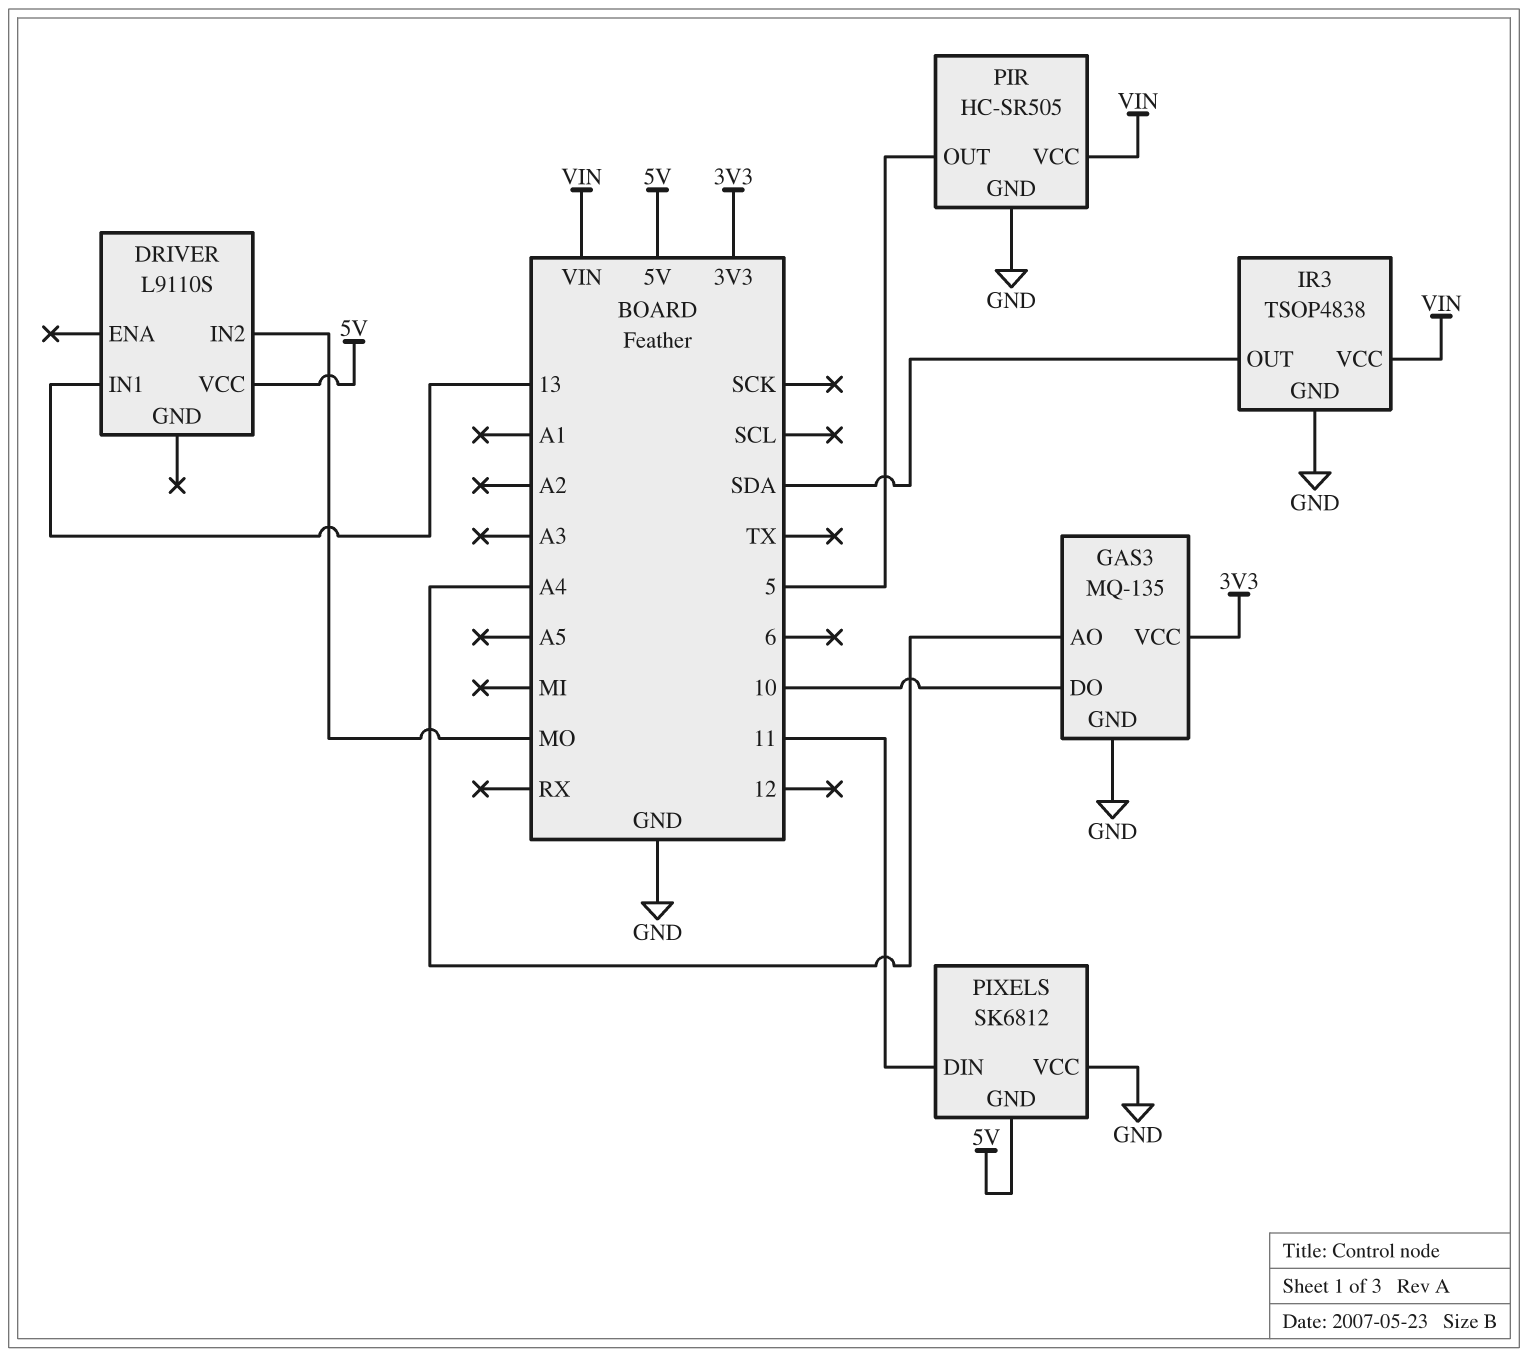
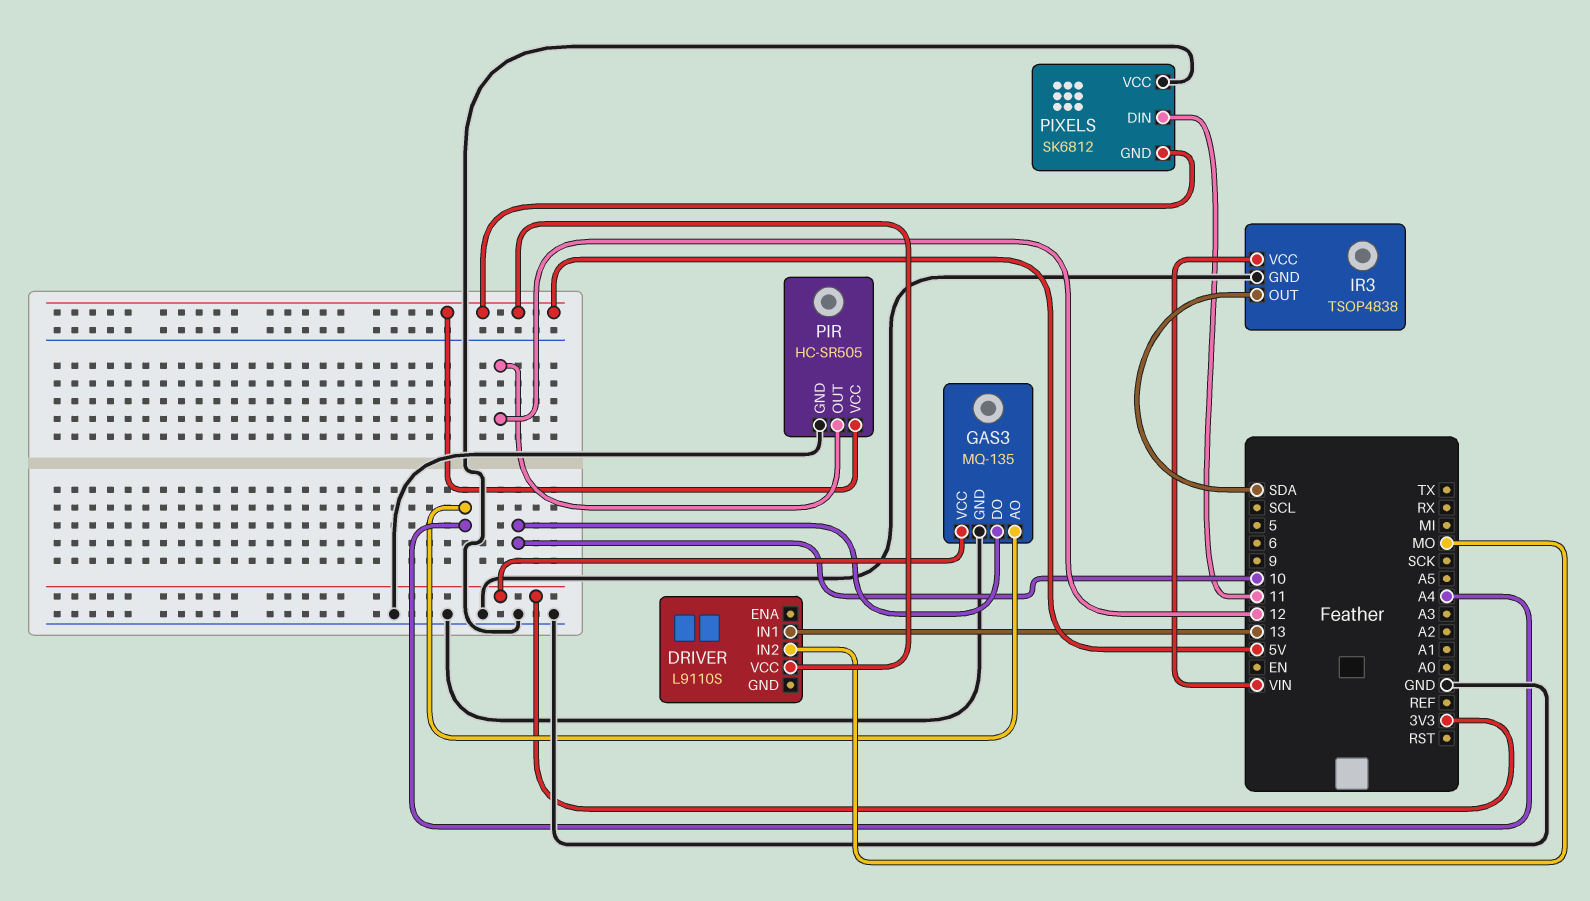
PIR pin OUT: 5 -> 12
PIR pin VCC: VIN -> 5V

